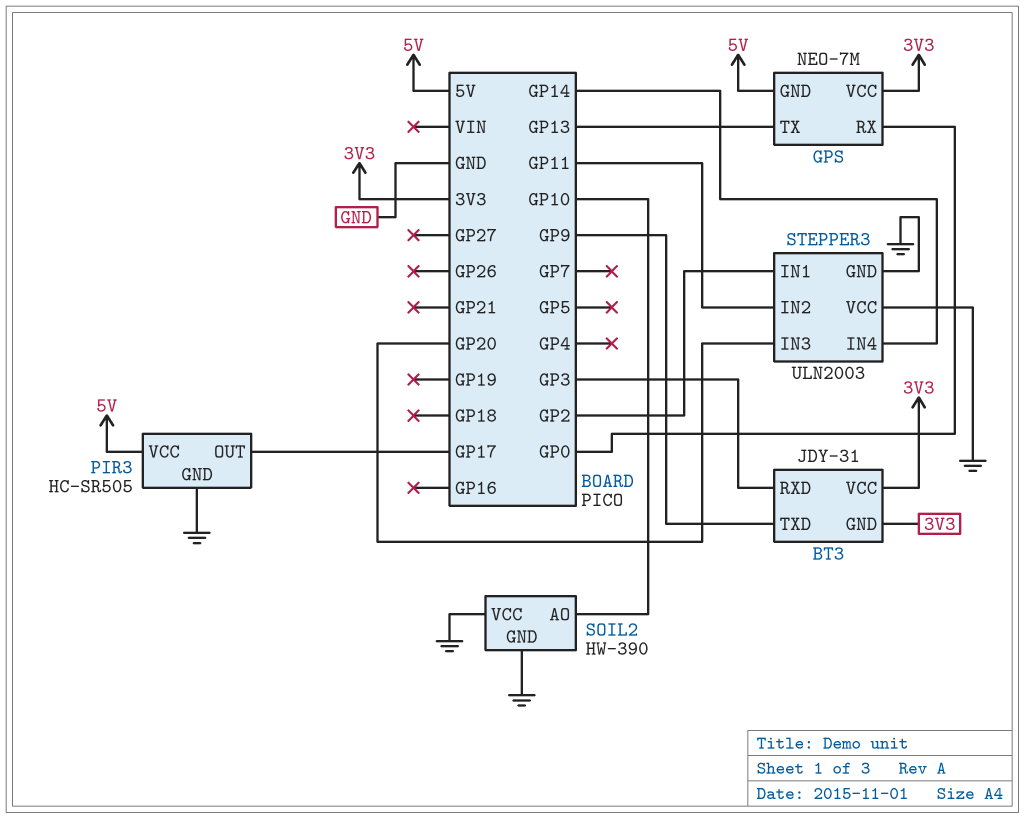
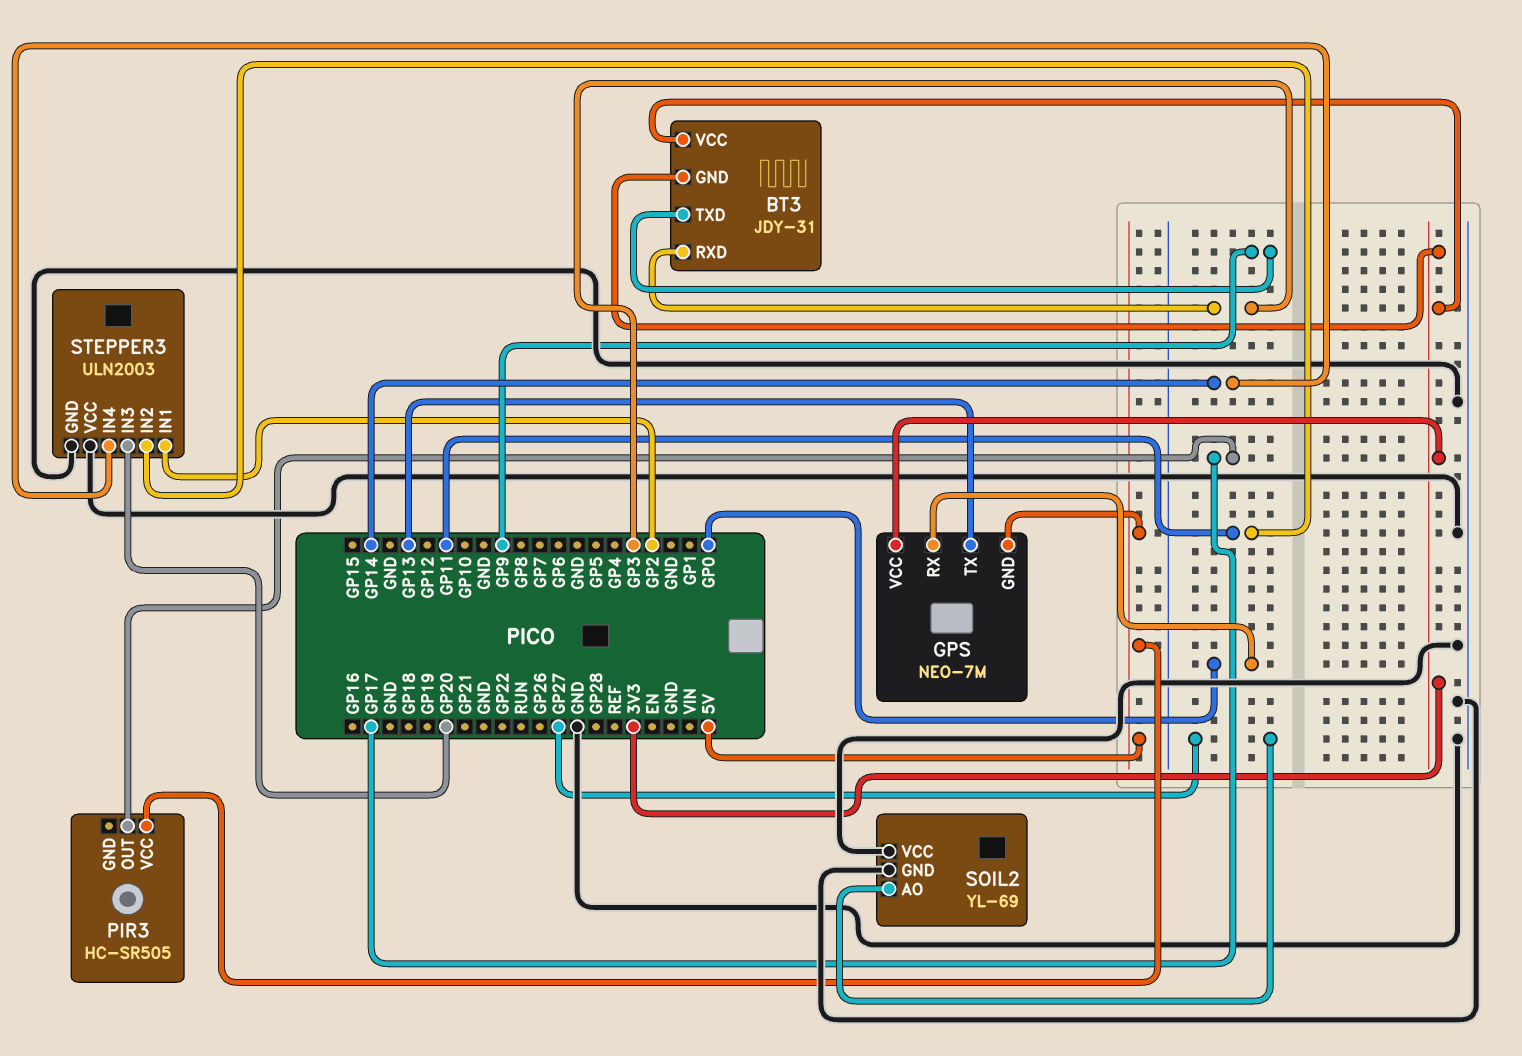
PIR3 pin GND: GND -> none
SOIL2: HW-390 -> YL-69
SOIL2 pin AO: GP10 -> GP27

